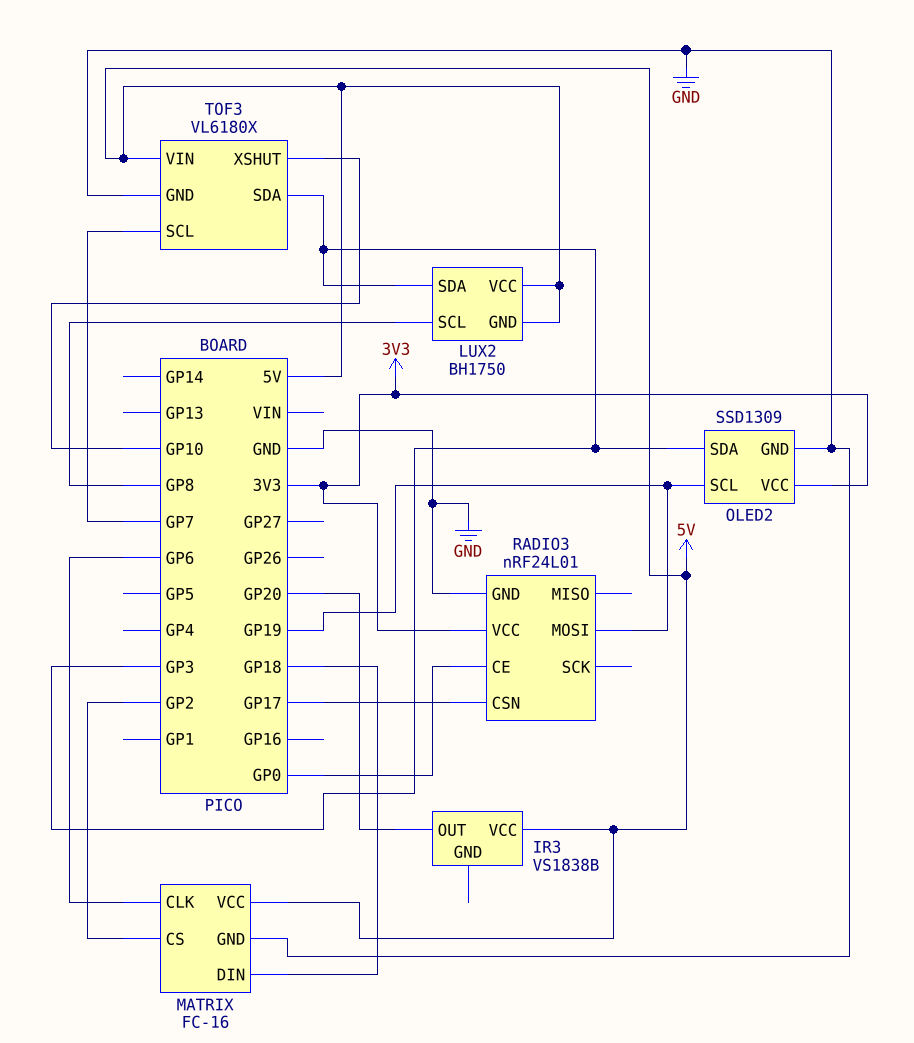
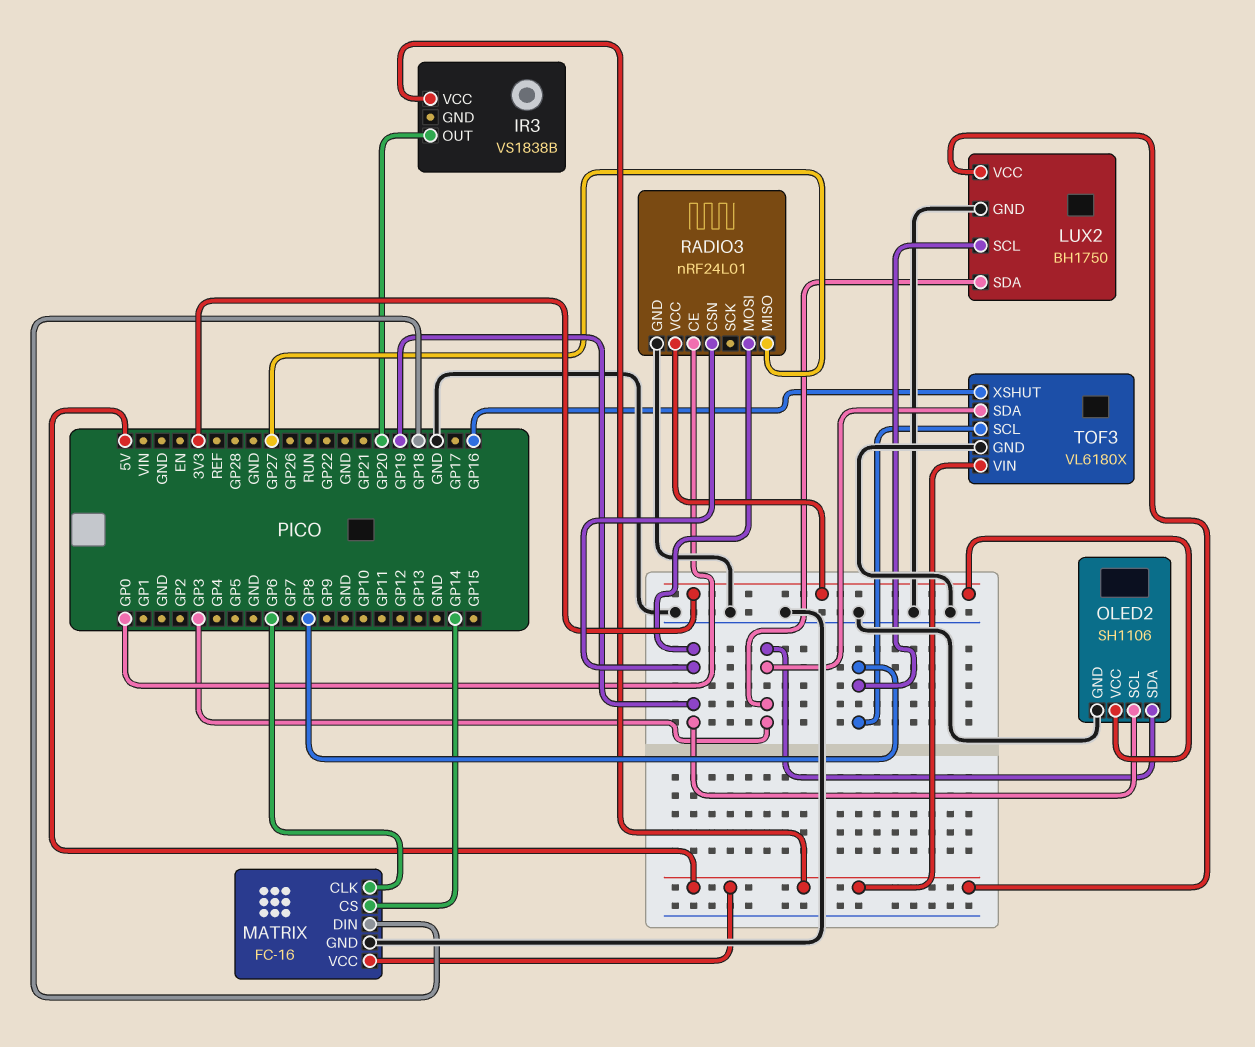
LUX2 pin GND: 5V -> GND
MATRIX pin CS: GP2 -> GP14
OLED2: SSD1309 -> SH1106
RADIO3 pin CSN: GP17 -> GP19
RADIO3 pin MISO: none -> GP27
TOF3 pin SCL: GP7 -> GP8
TOF3 pin XSHUT: GP10 -> GP16

